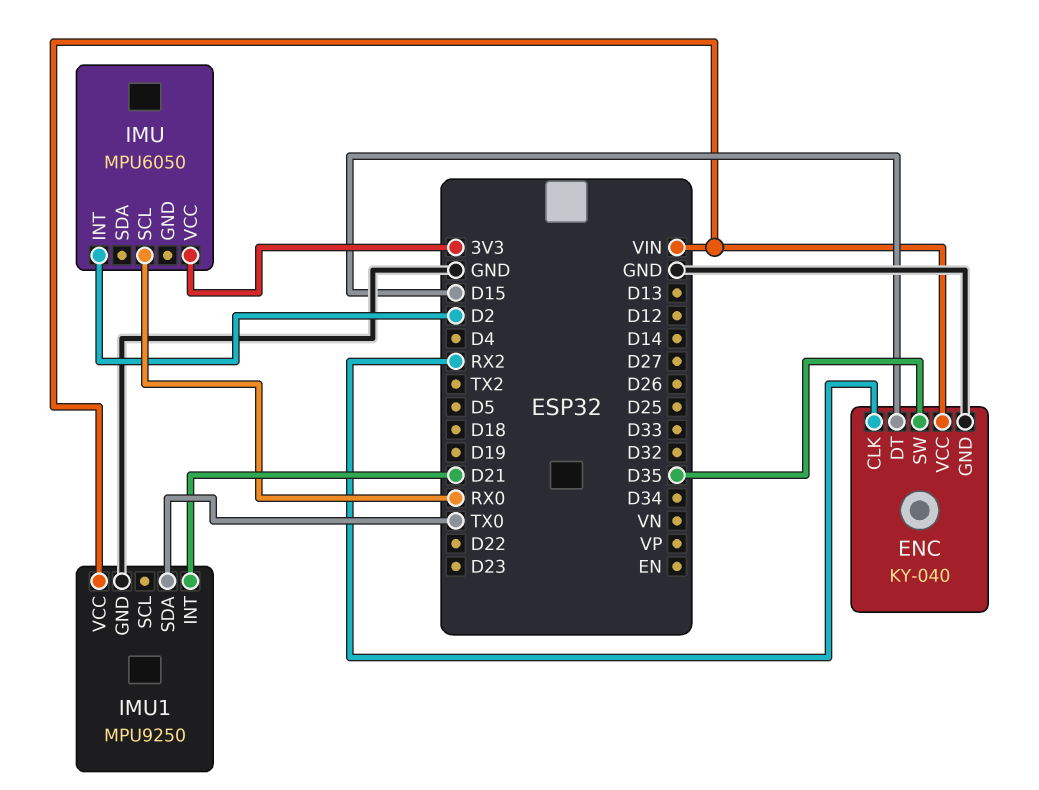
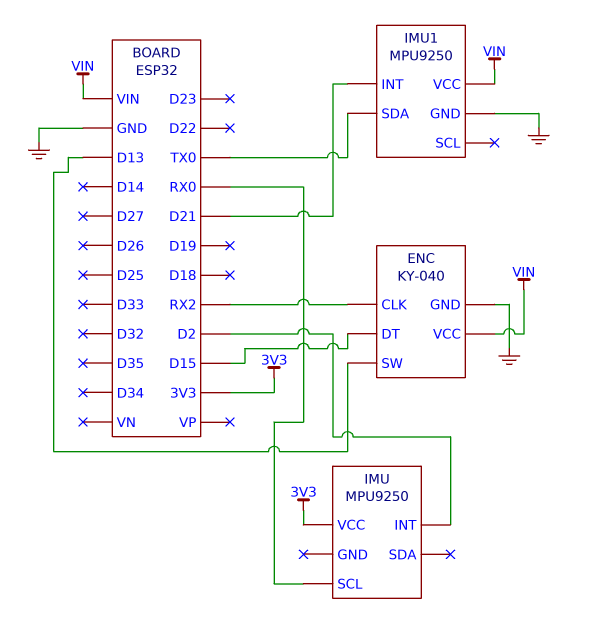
ENC pin SW: D35 -> D13
IMU: MPU6050 -> MPU9250

